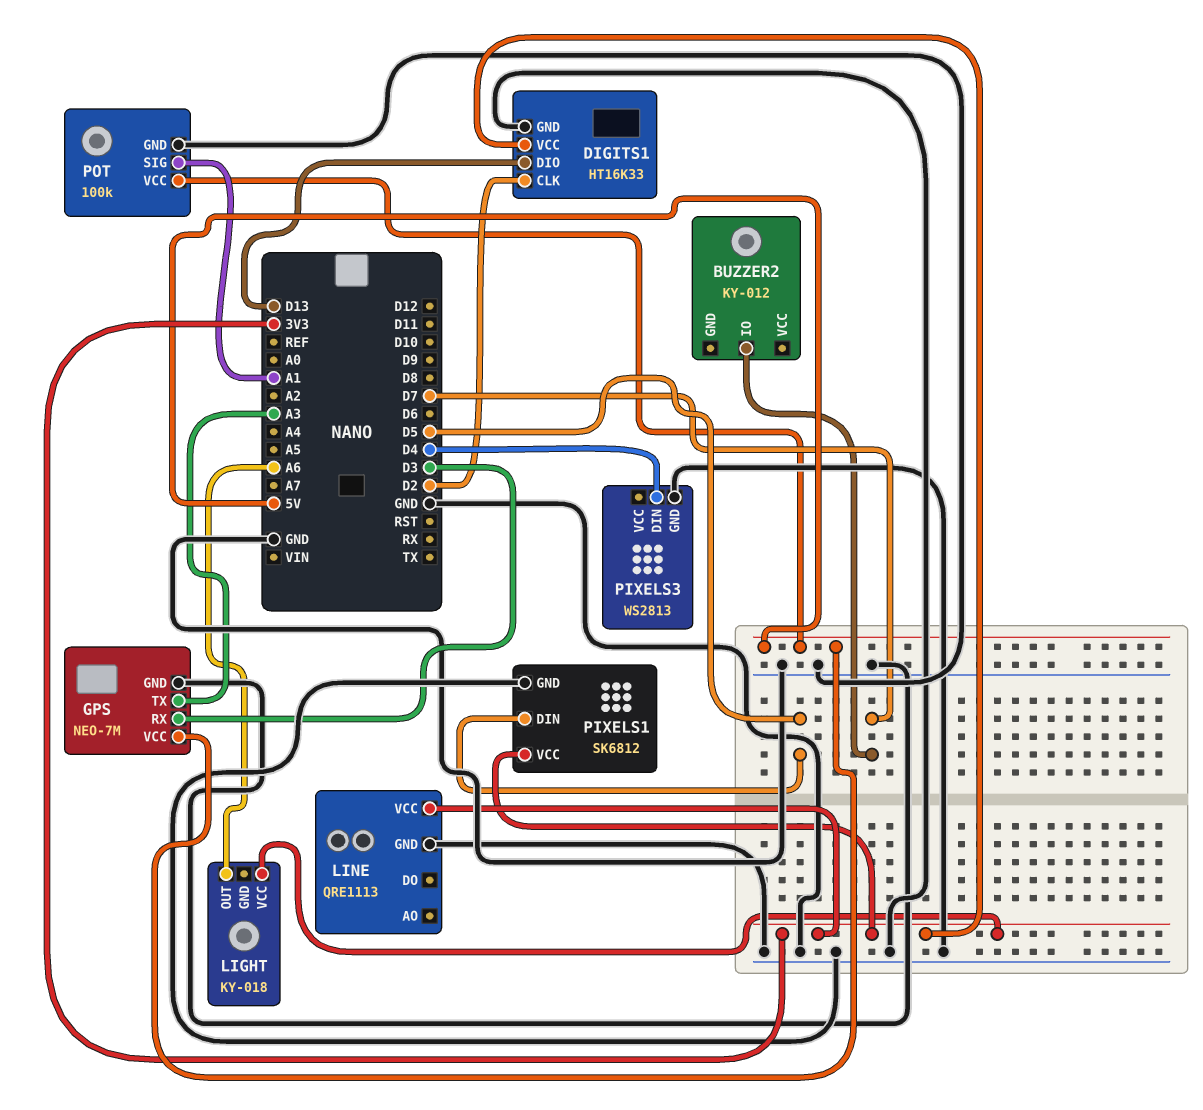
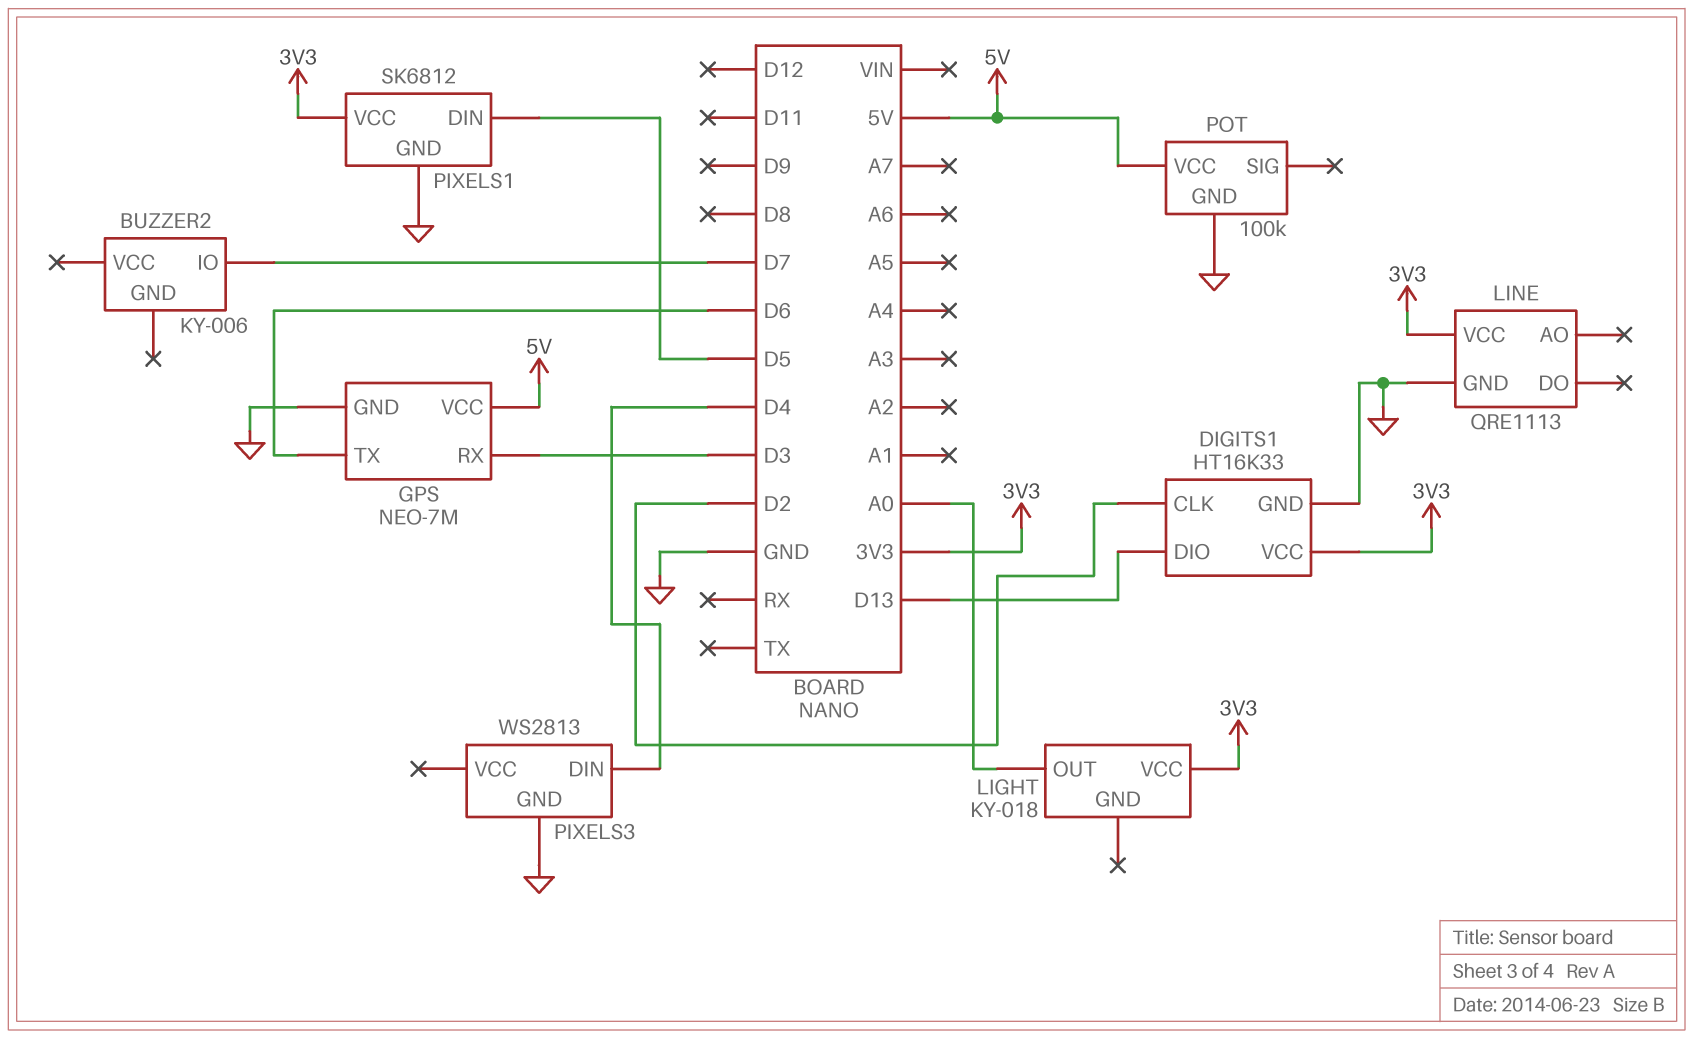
BUZZER2: KY-012 -> KY-006
GPS pin TX: A3 -> D6
LIGHT pin OUT: A6 -> A0
POT pin SIG: A1 -> none

